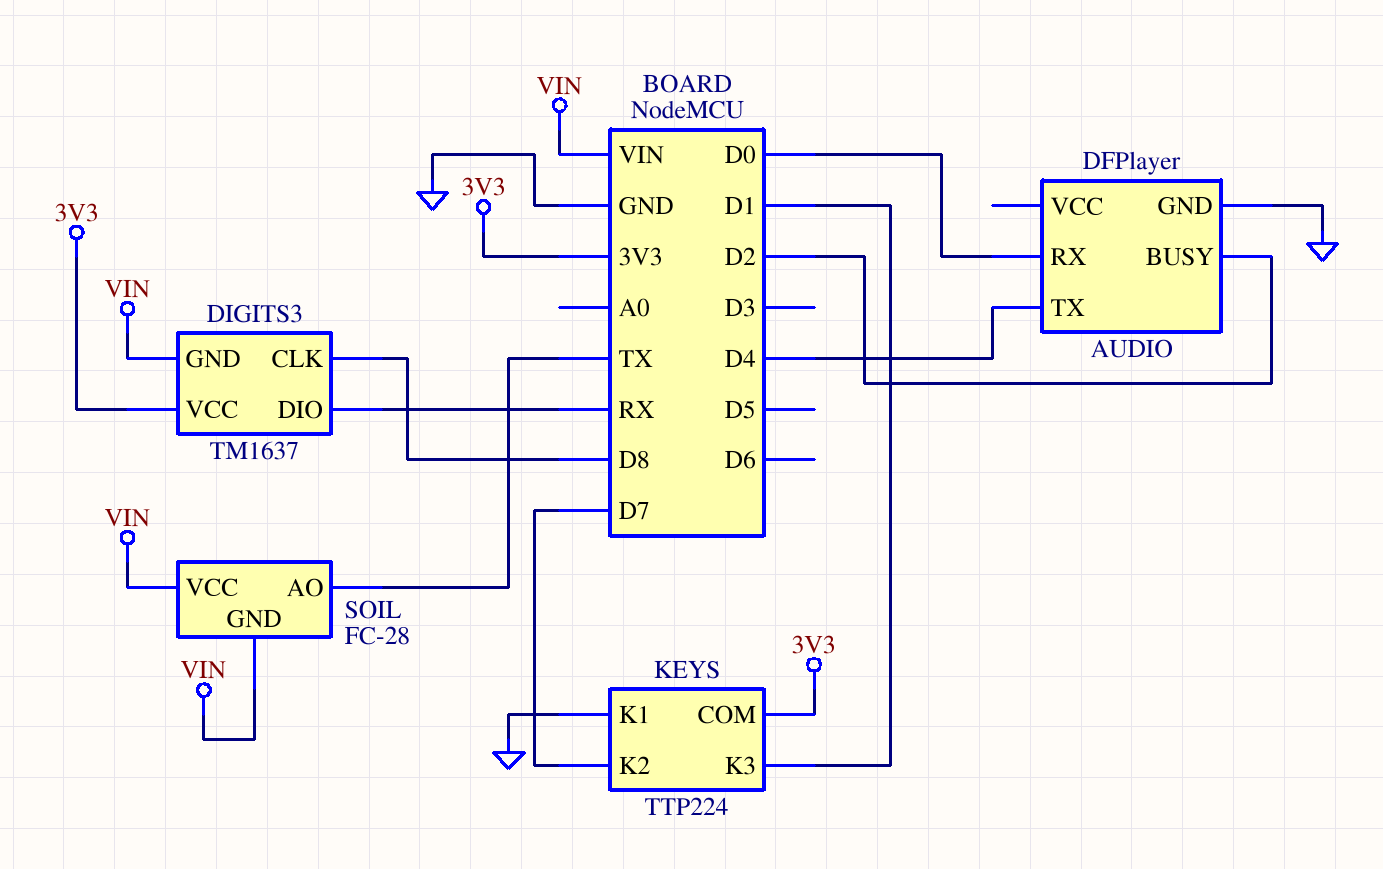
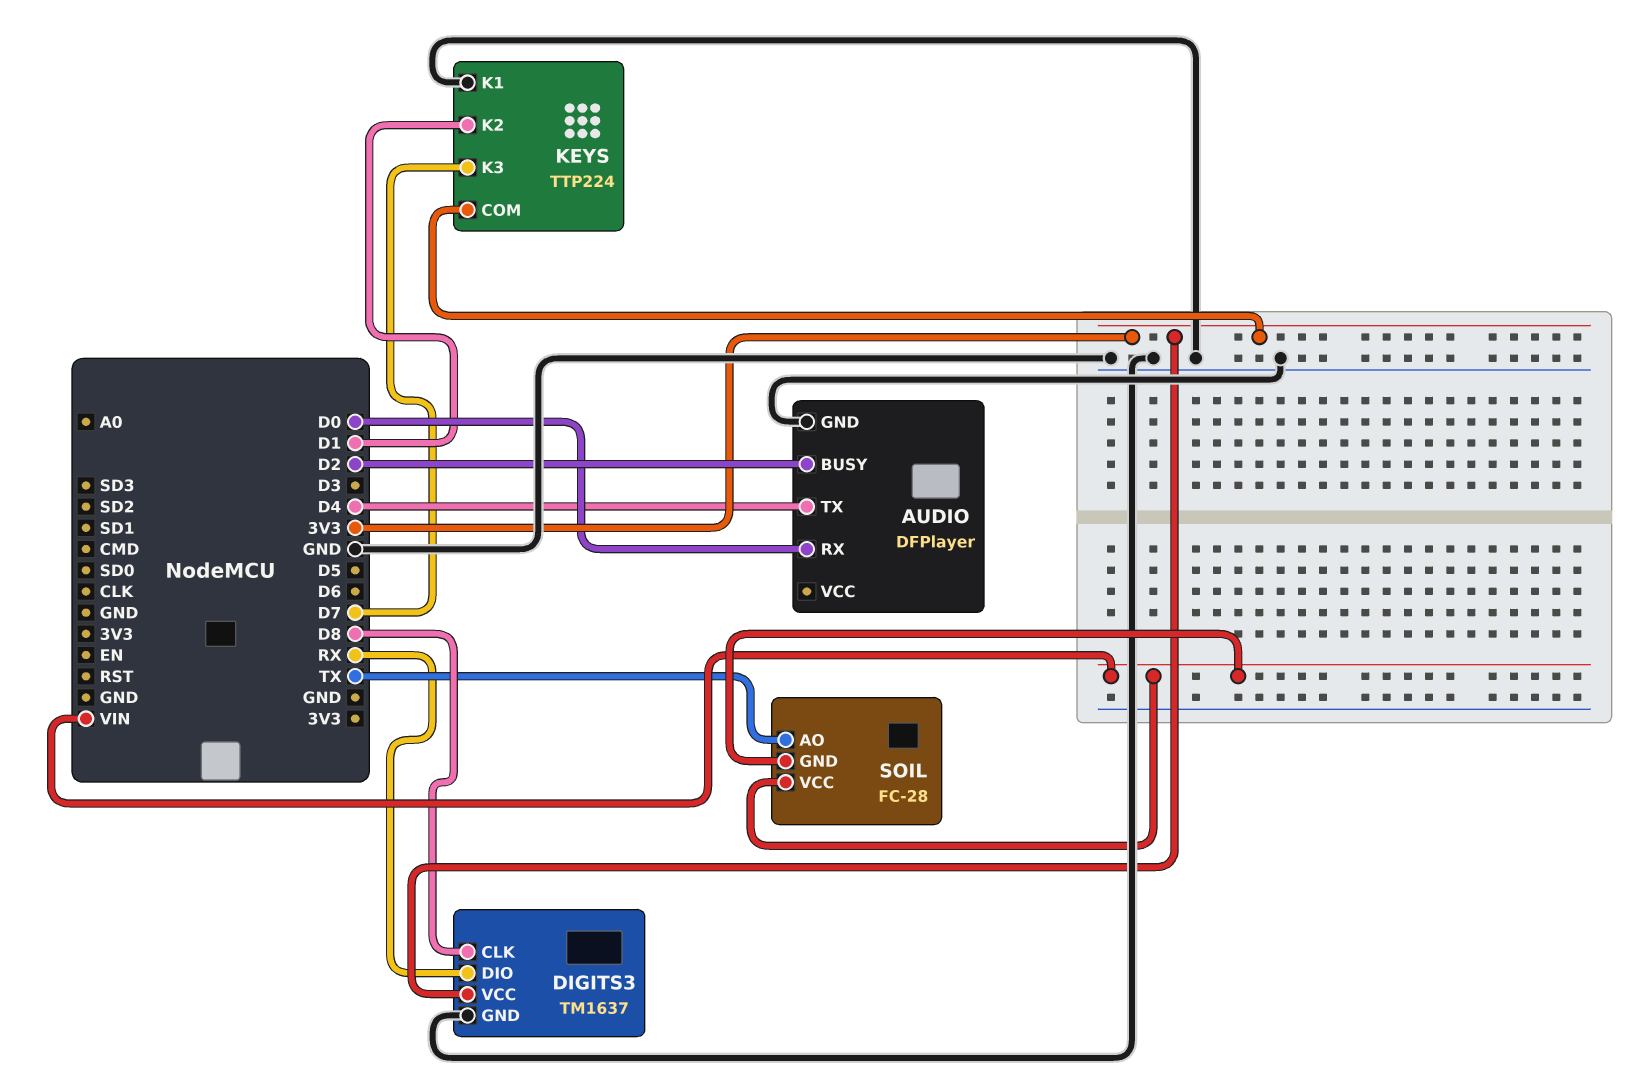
DIGITS3 pin GND: VIN -> GND
KEYS pin K2: D7 -> D1
KEYS pin K3: D1 -> D7

